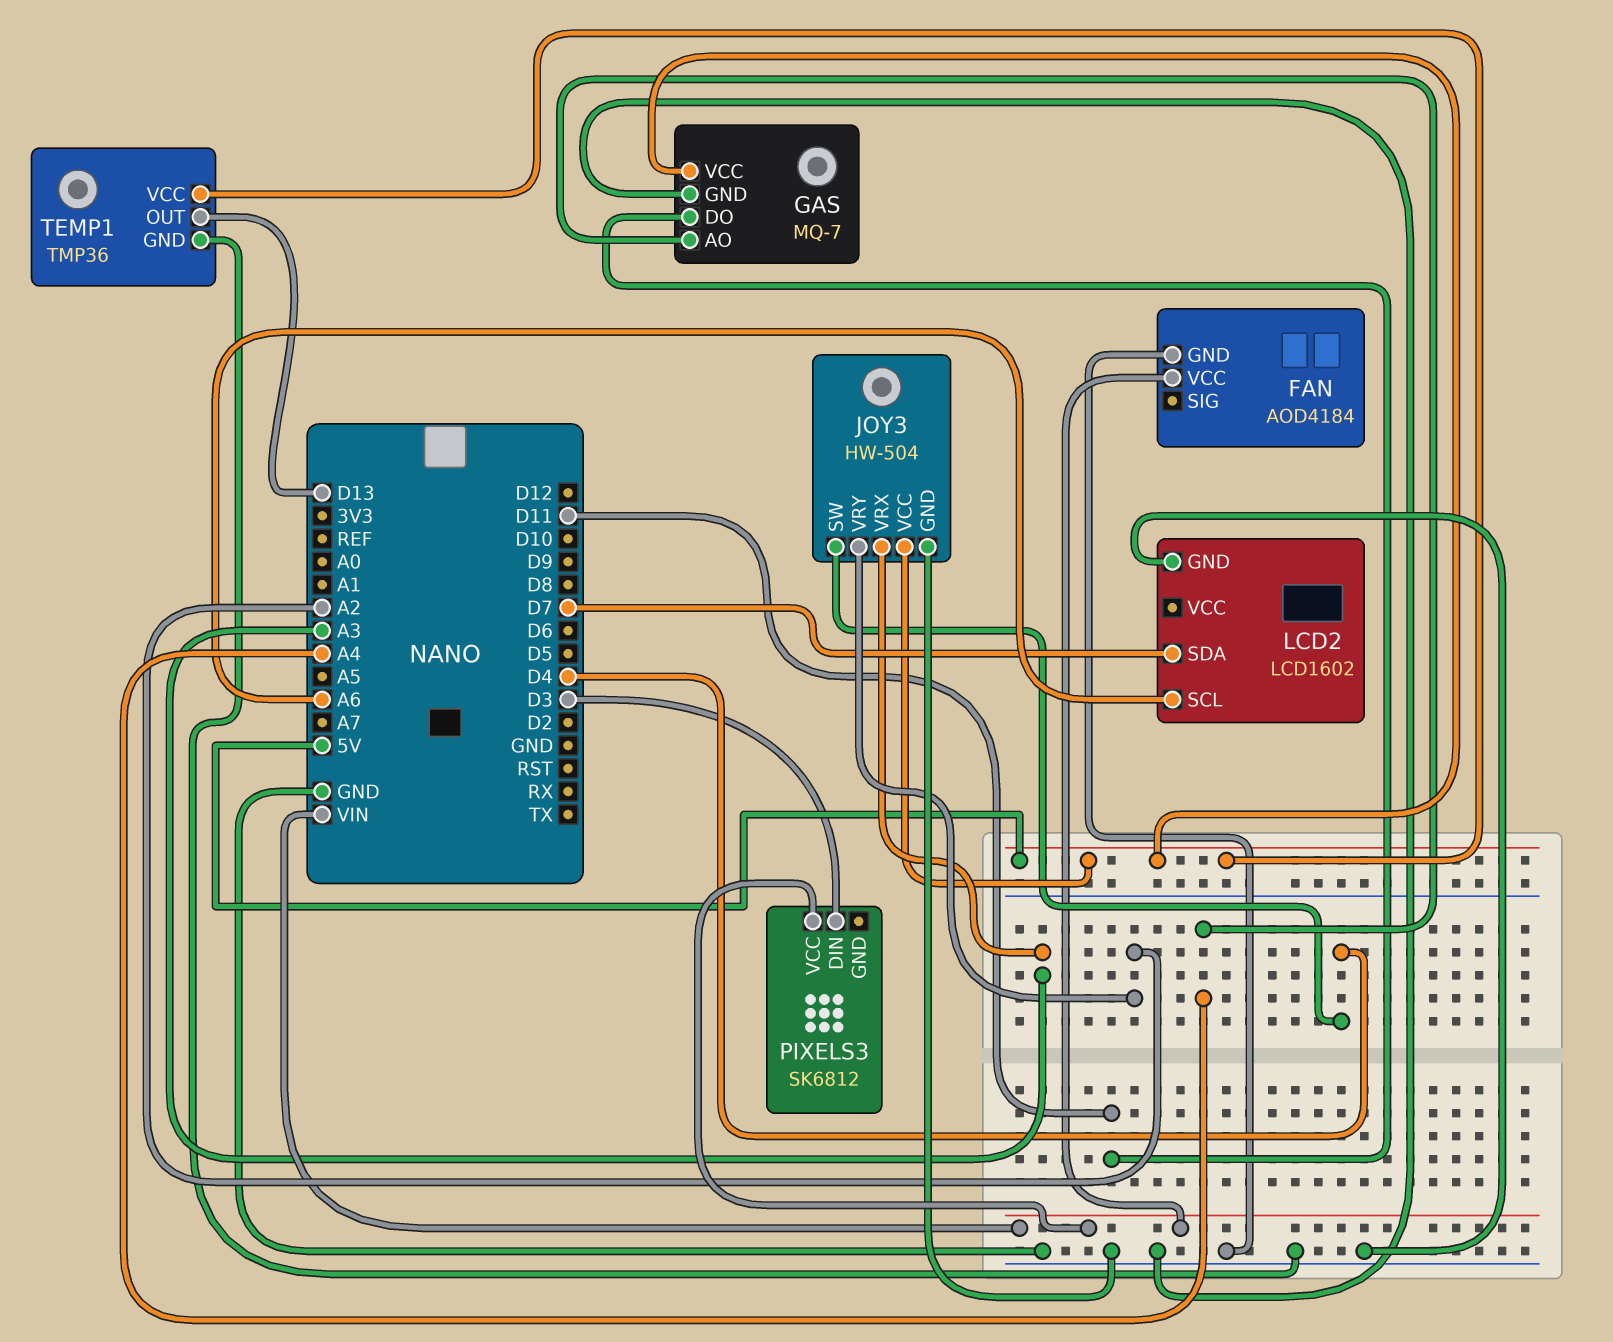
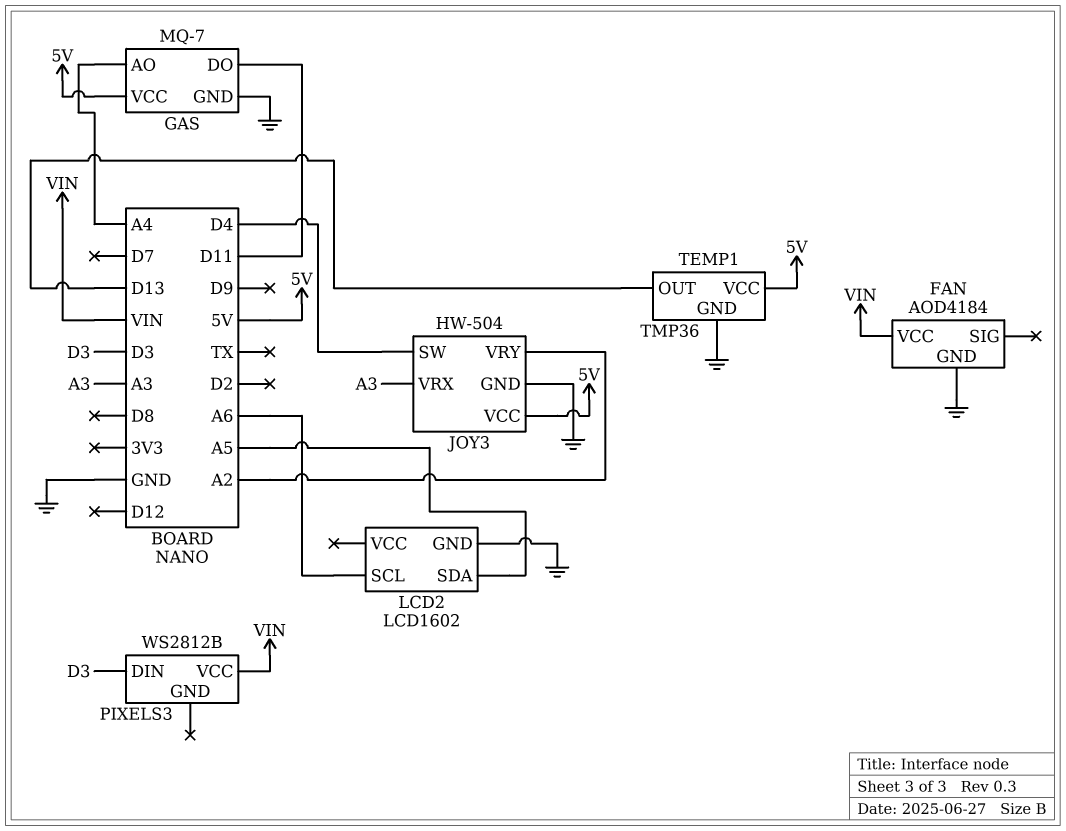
LCD2 pin SDA: D7 -> A5
PIXELS3: SK6812 -> WS2812B

